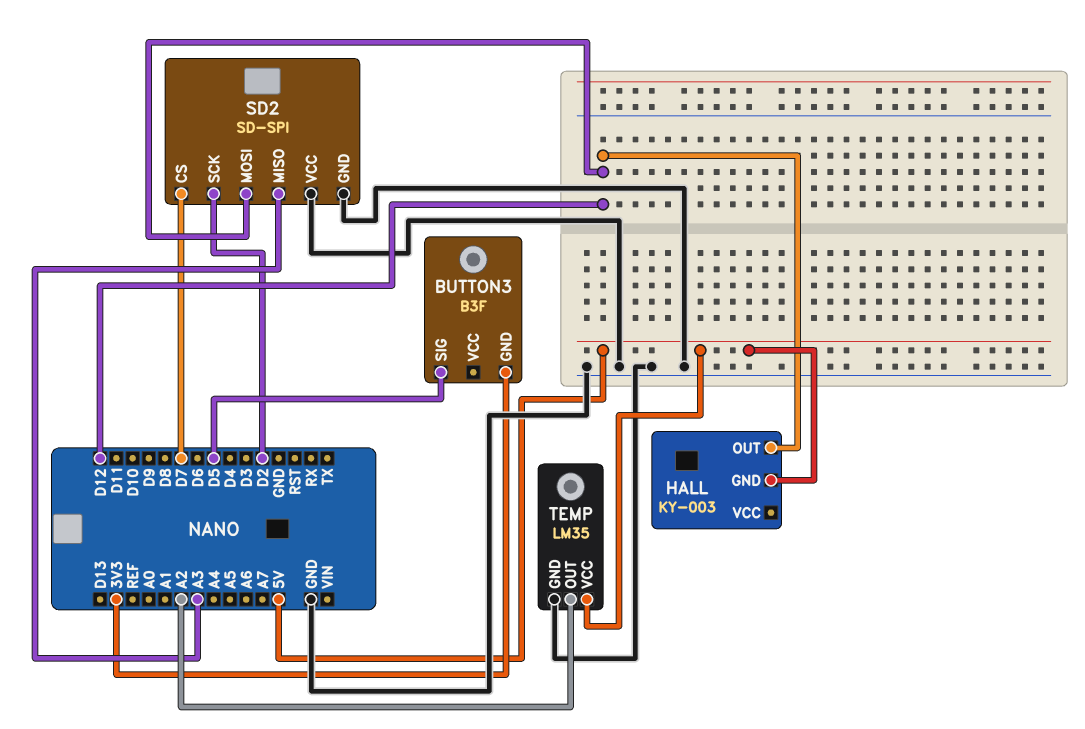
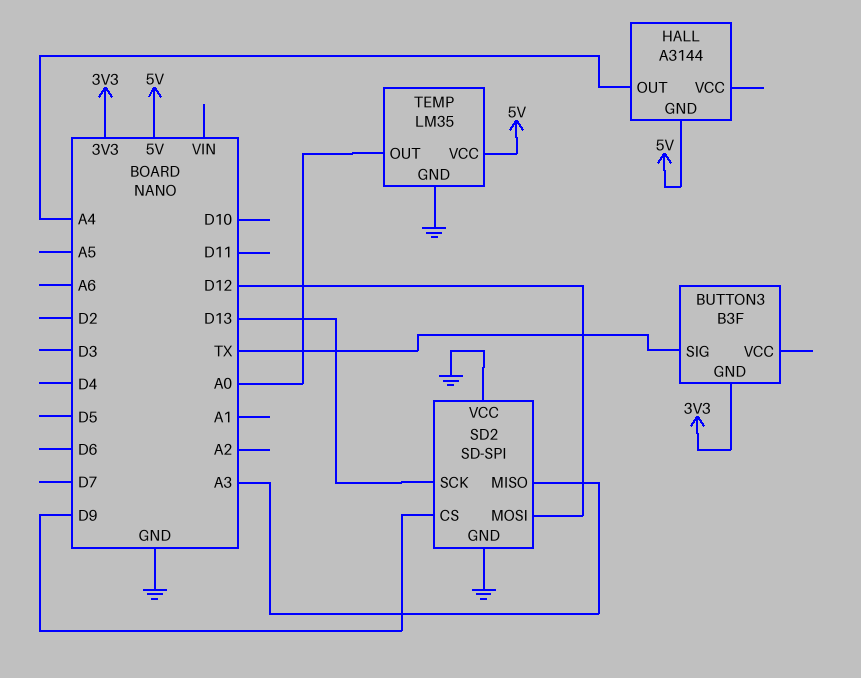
BUTTON3 pin SIG: D5 -> TX
HALL: KY-003 -> A3144
HALL pin OUT: D12 -> A4
SD2 pin CS: D7 -> D9
SD2 pin SCK: D2 -> D13
TEMP pin OUT: A2 -> A0

